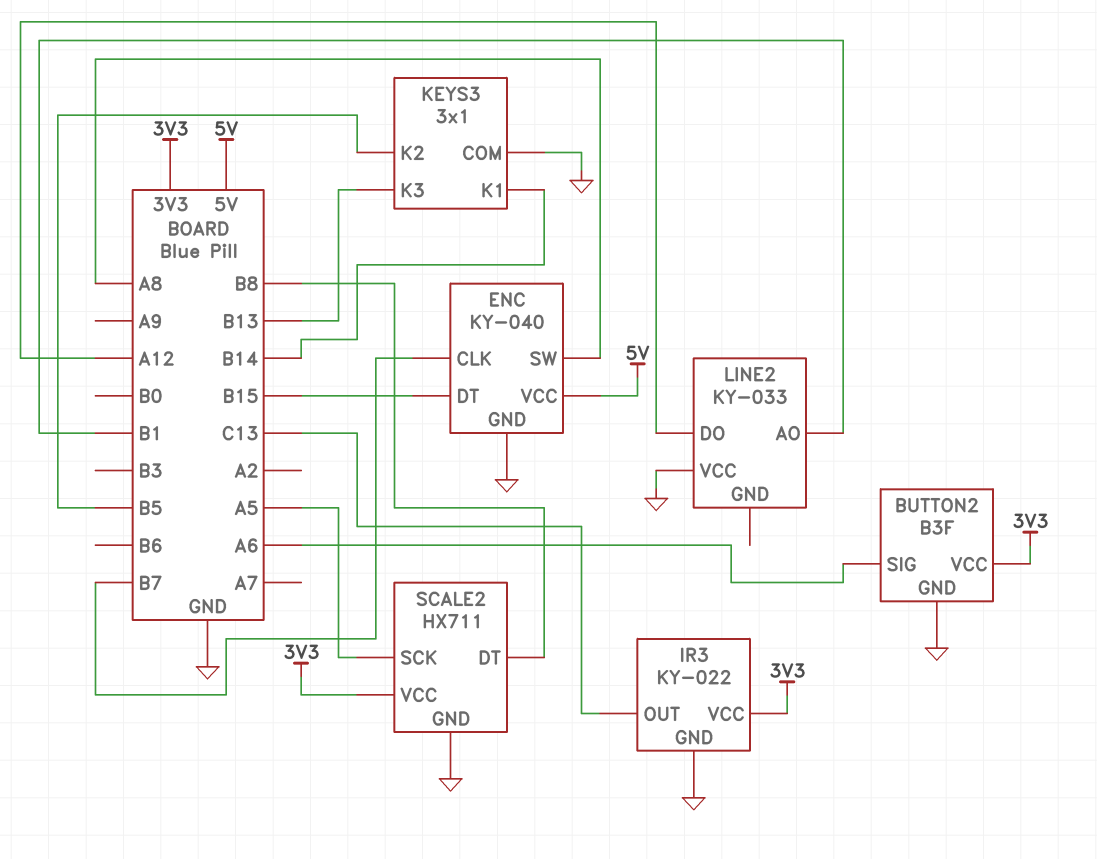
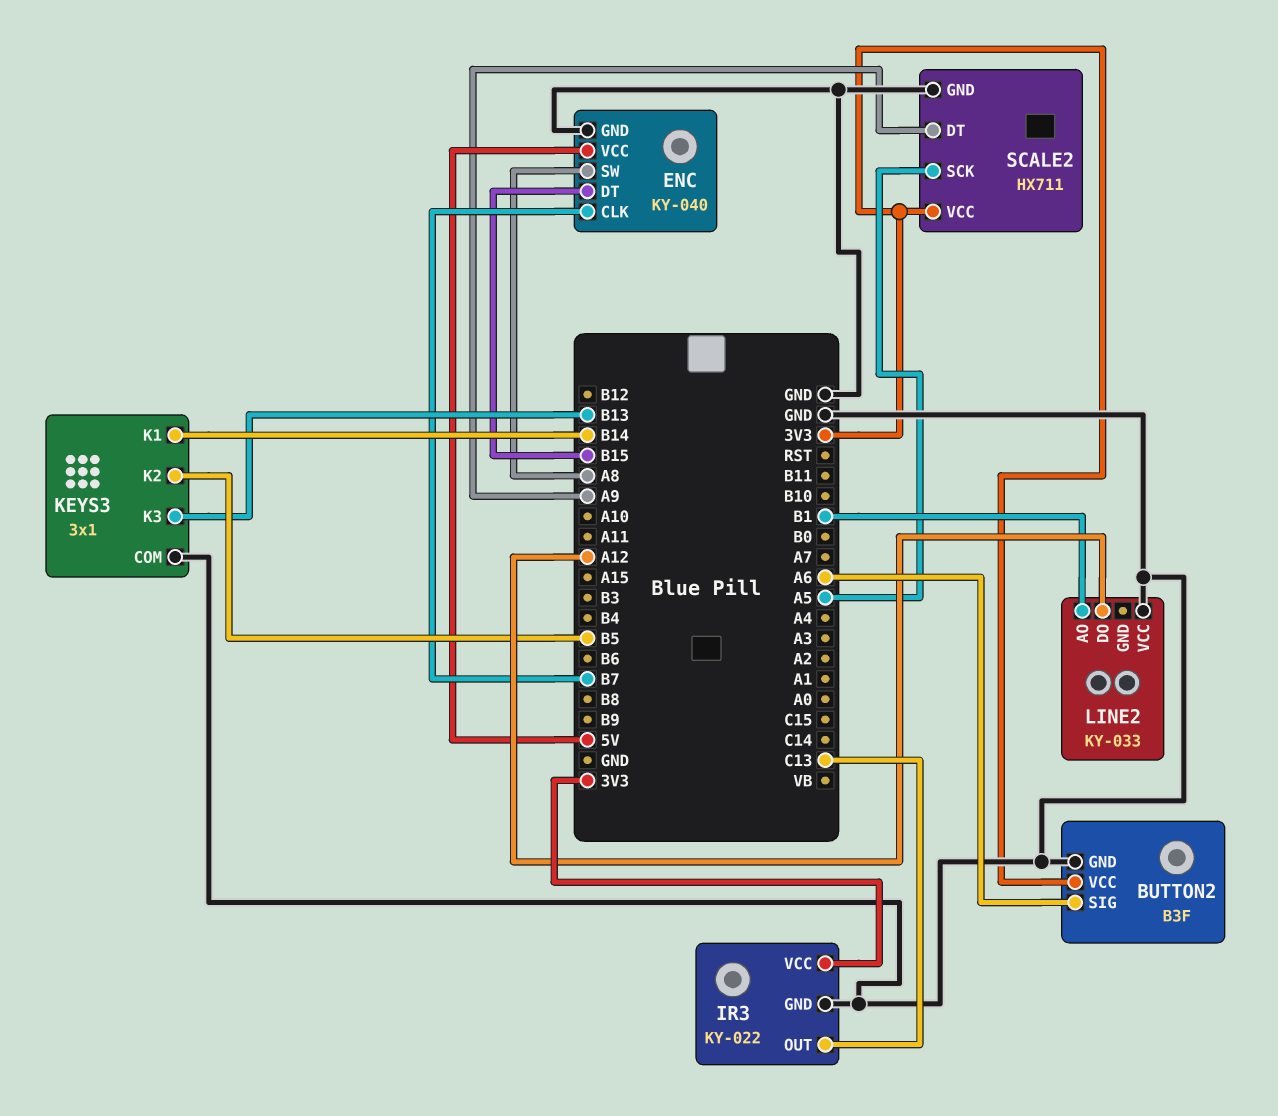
SCALE2 pin DT: B8 -> A9

